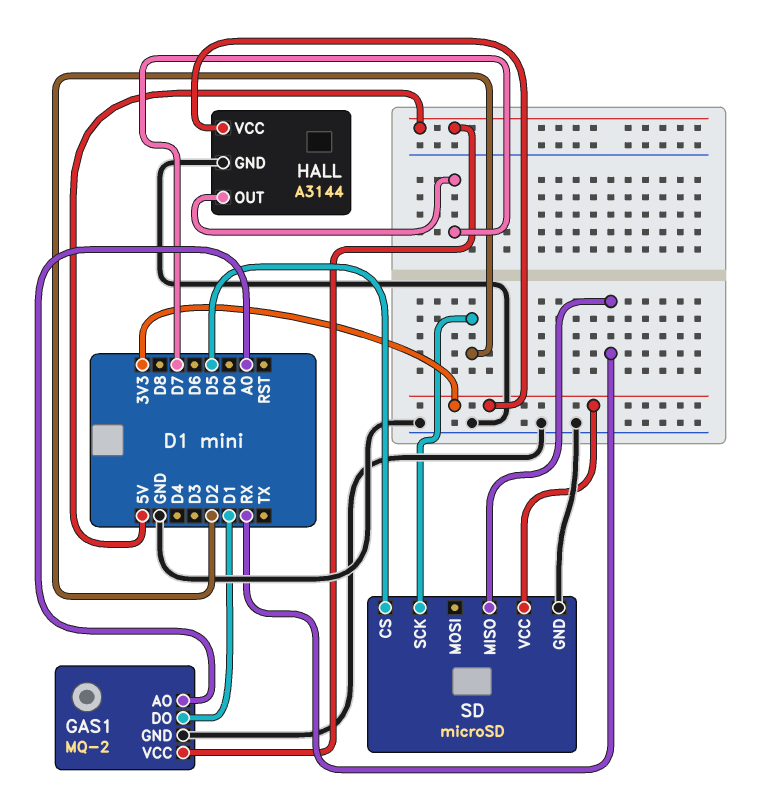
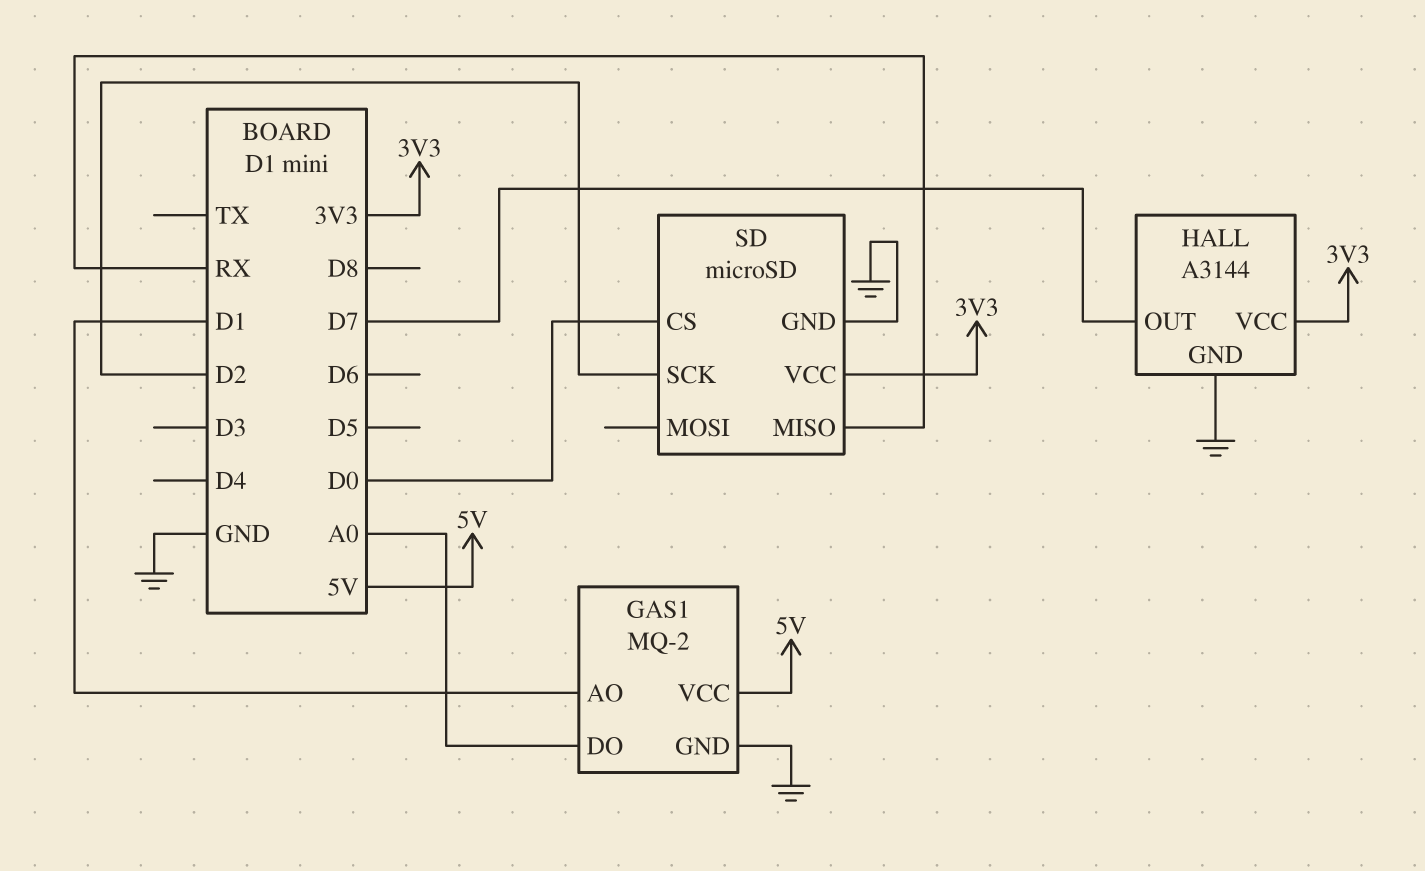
GAS1 pin AO: A0 -> D1
GAS1 pin DO: D1 -> A0
SD pin CS: D5 -> D0

